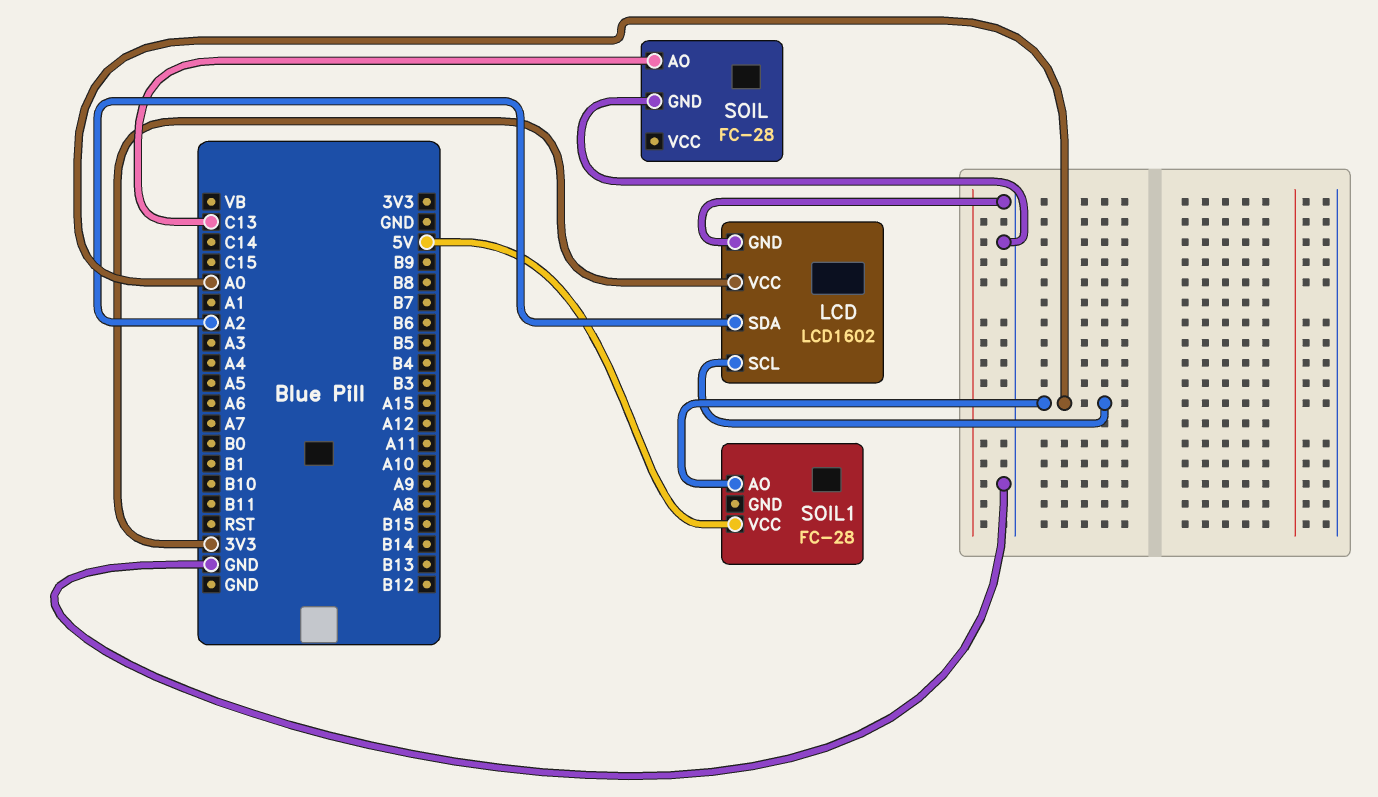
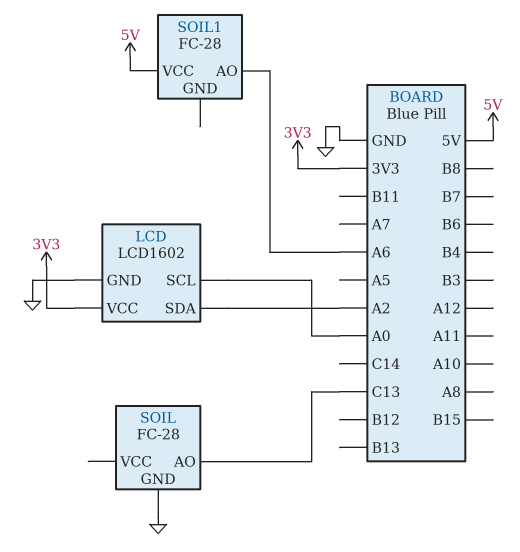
SOIL1 pin AO: A0 -> A6

